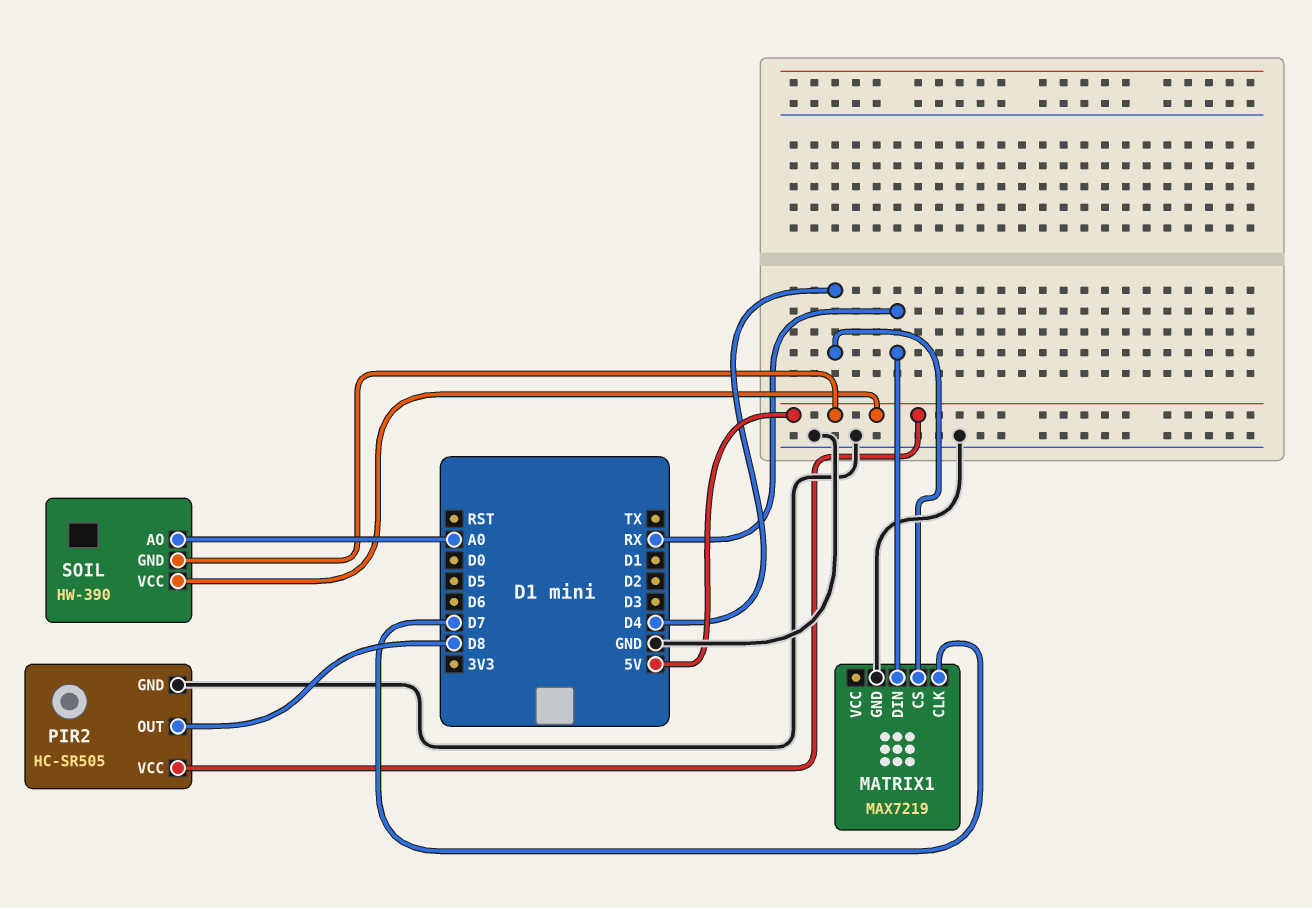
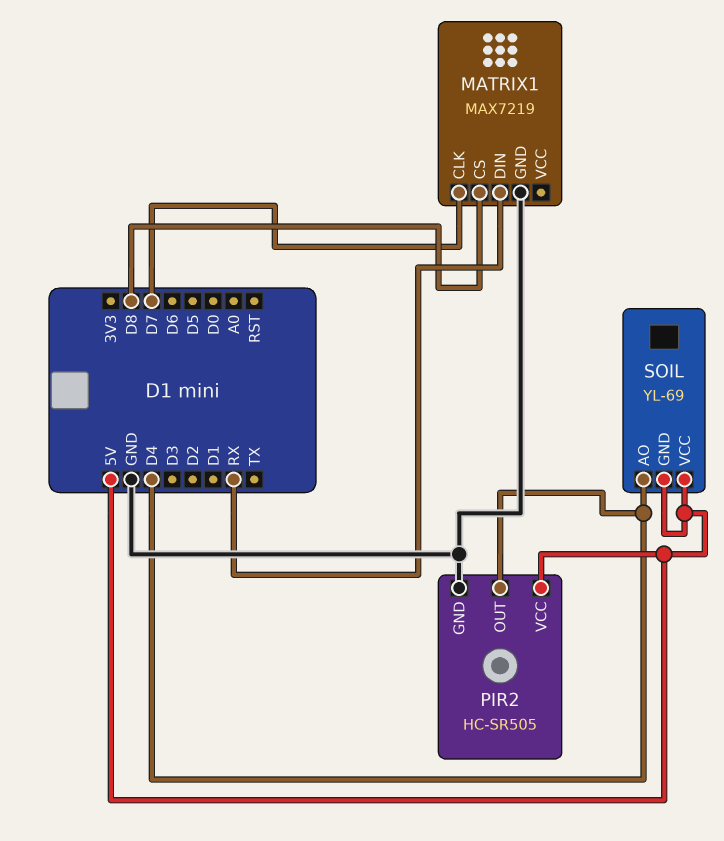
MATRIX1 pin CS: D4 -> D8
PIR2 pin OUT: D8 -> D4
SOIL: HW-390 -> YL-69
SOIL pin AO: A0 -> D4

